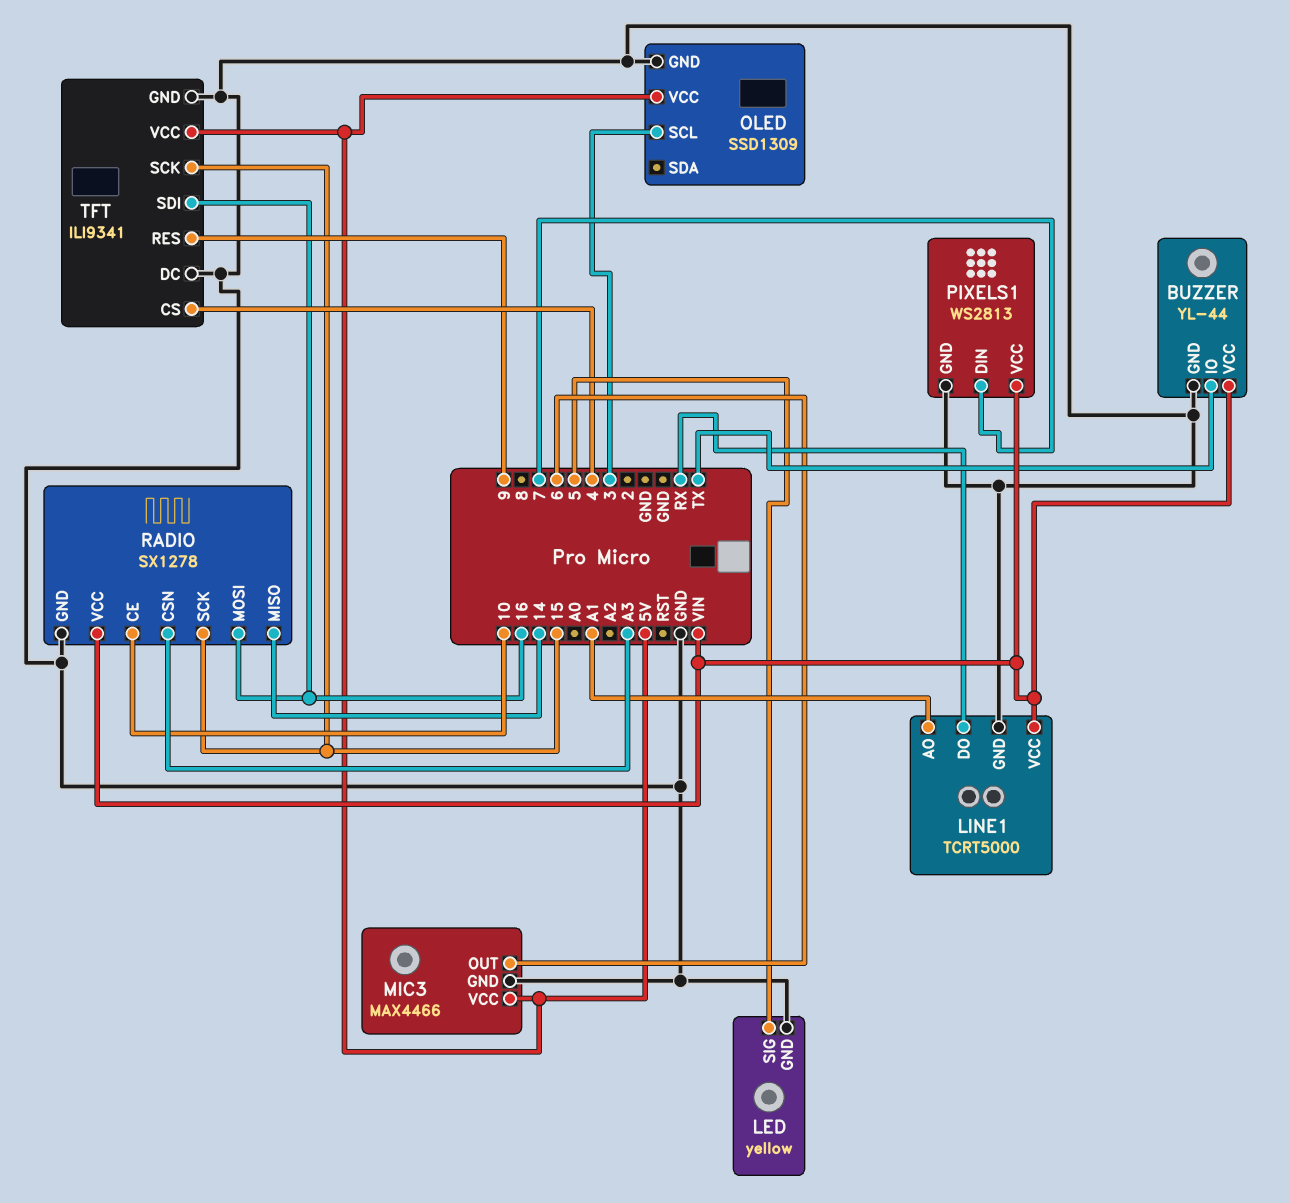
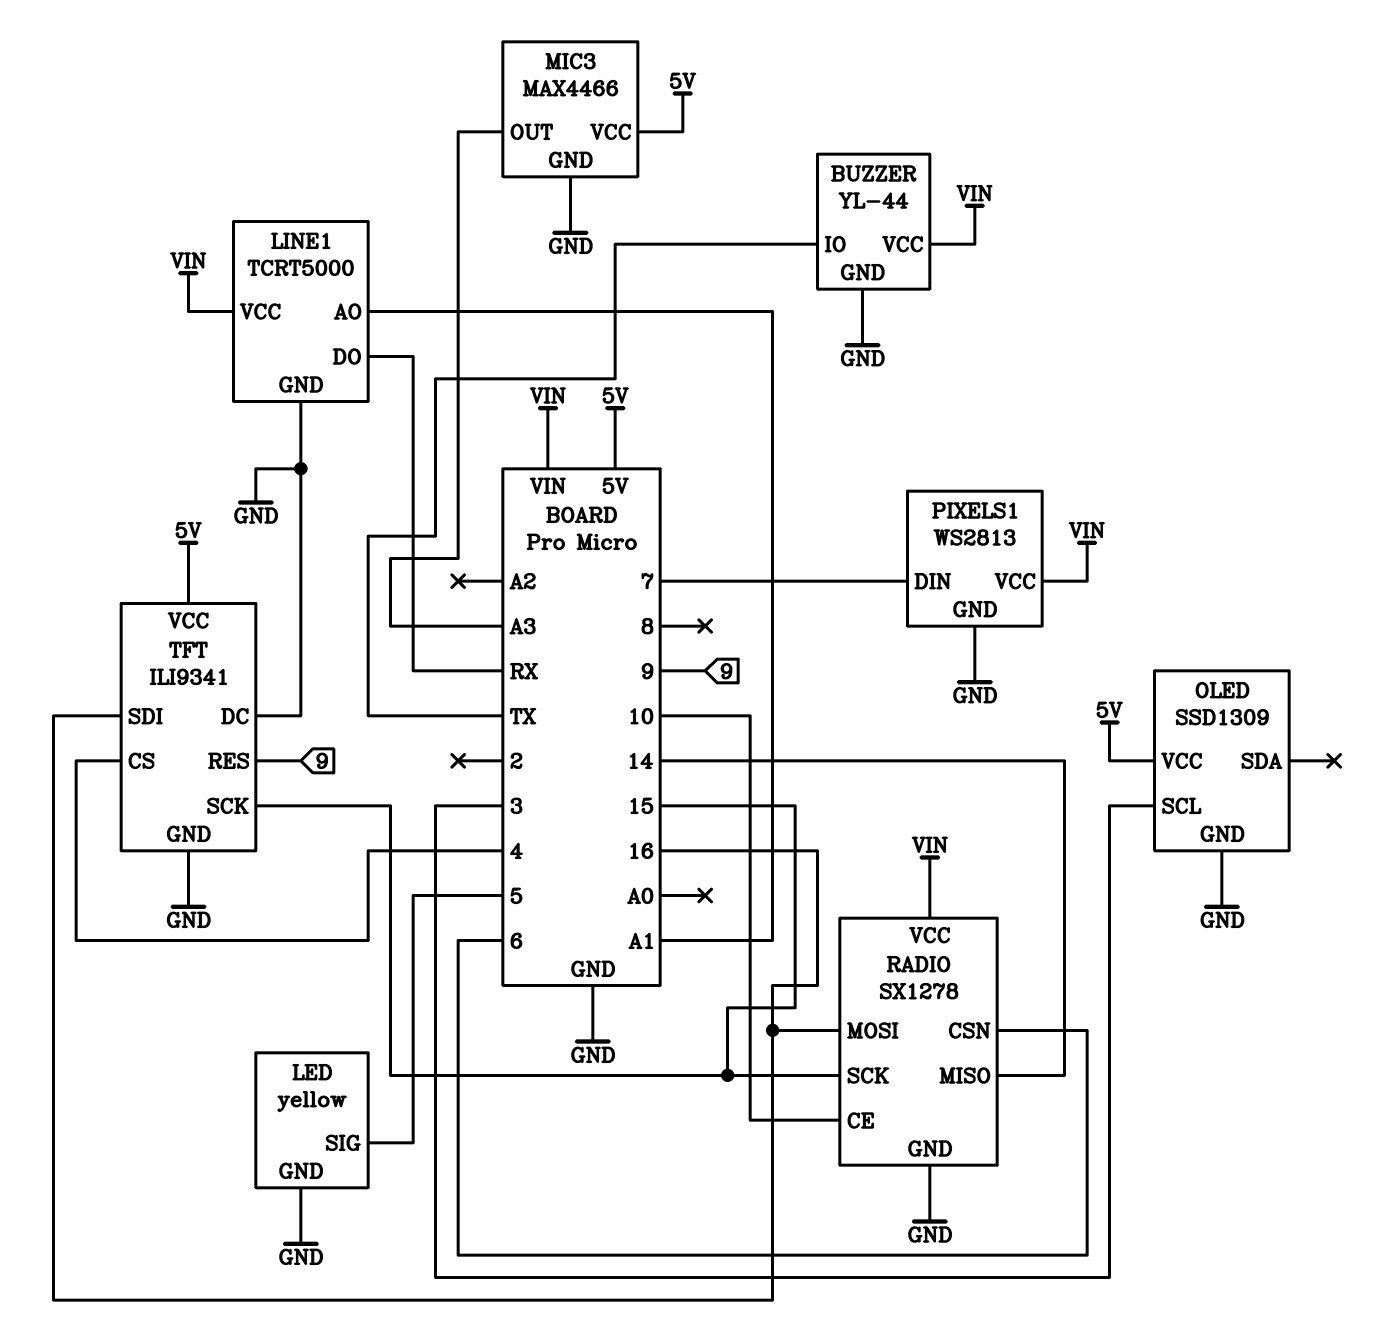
MIC3 pin OUT: 6 -> A3
RADIO pin CSN: A3 -> 6

